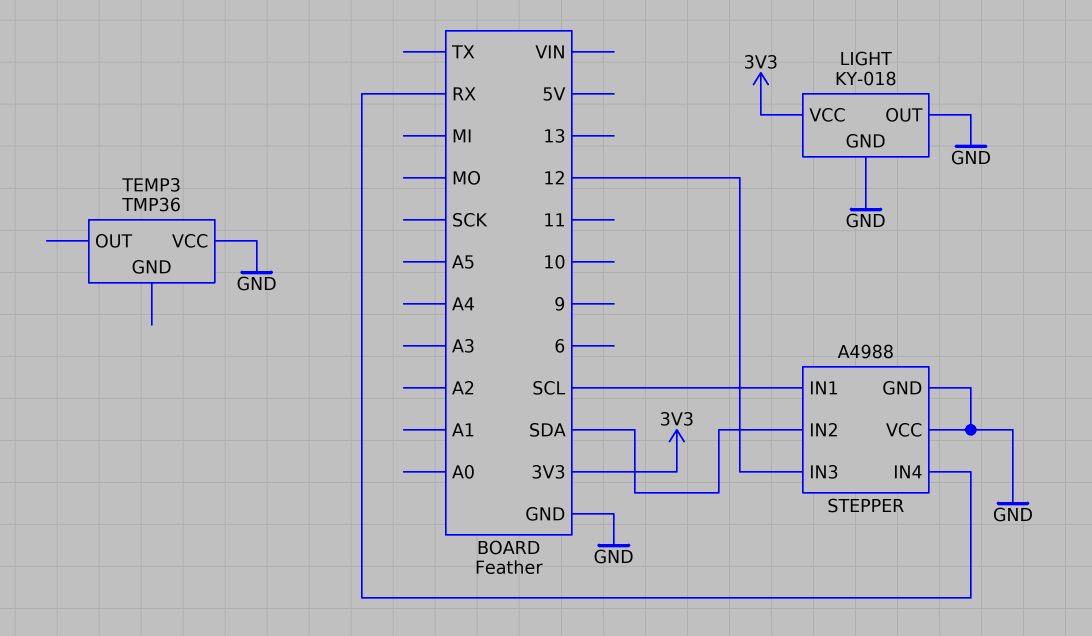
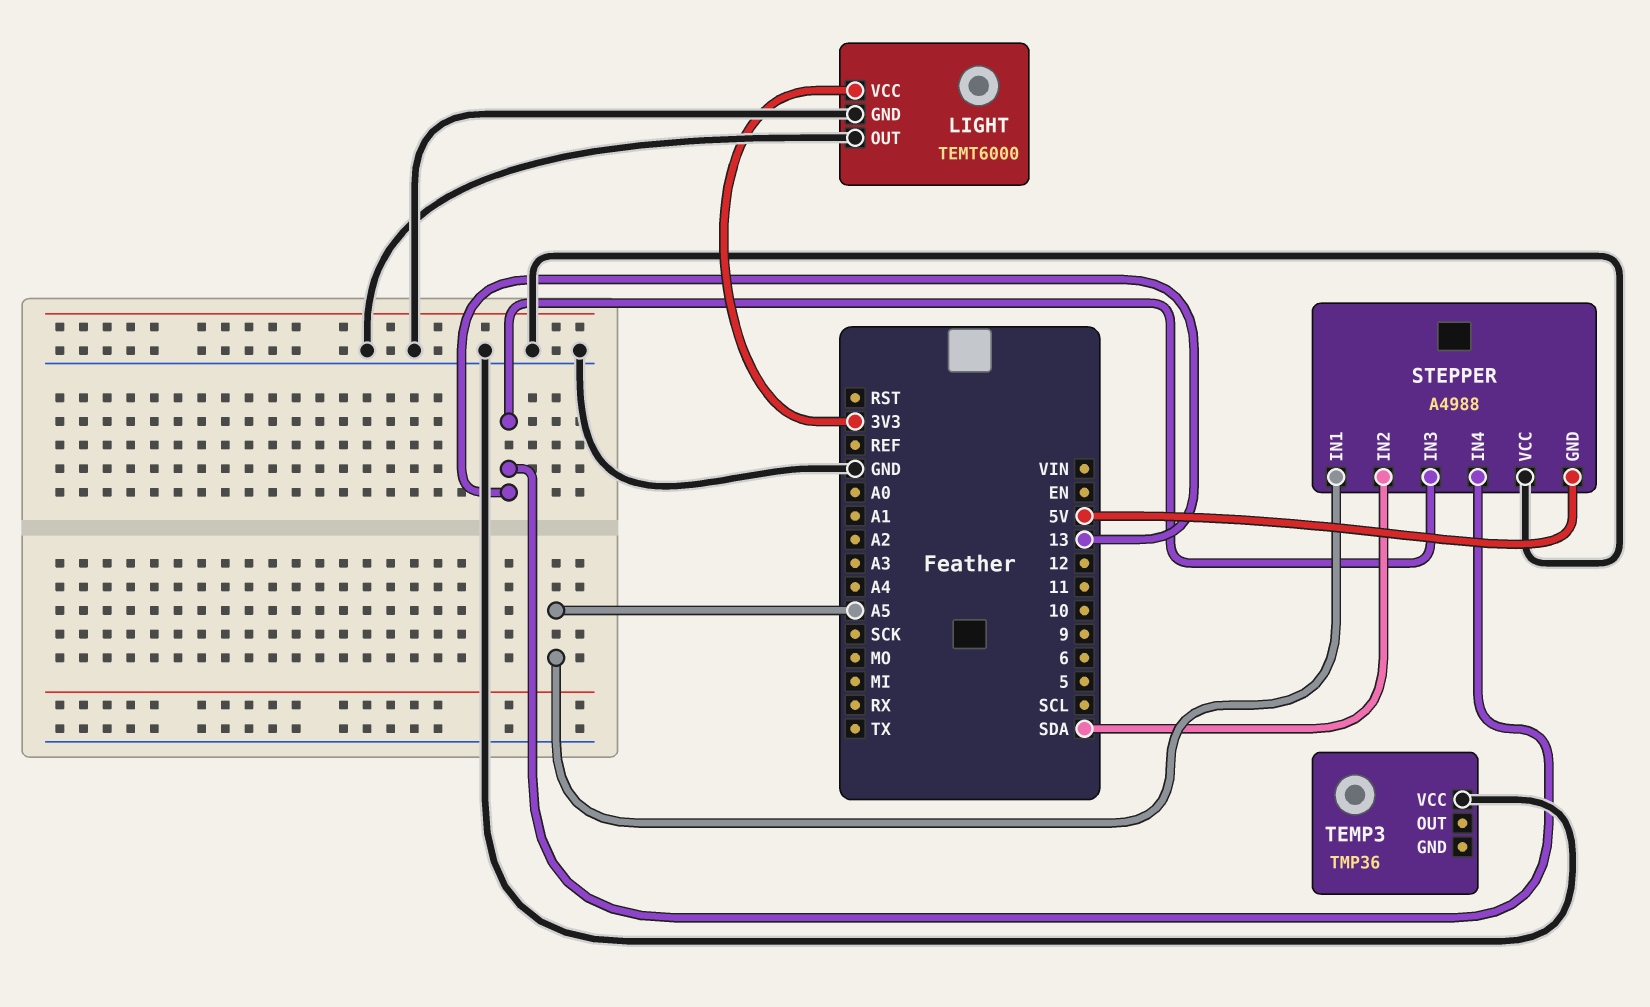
LIGHT: KY-018 -> TEMT6000
STEPPER pin GND: GND -> 5V
STEPPER pin IN1: SCL -> A5
STEPPER pin IN3: 12 -> 13
STEPPER pin IN4: RX -> 13

